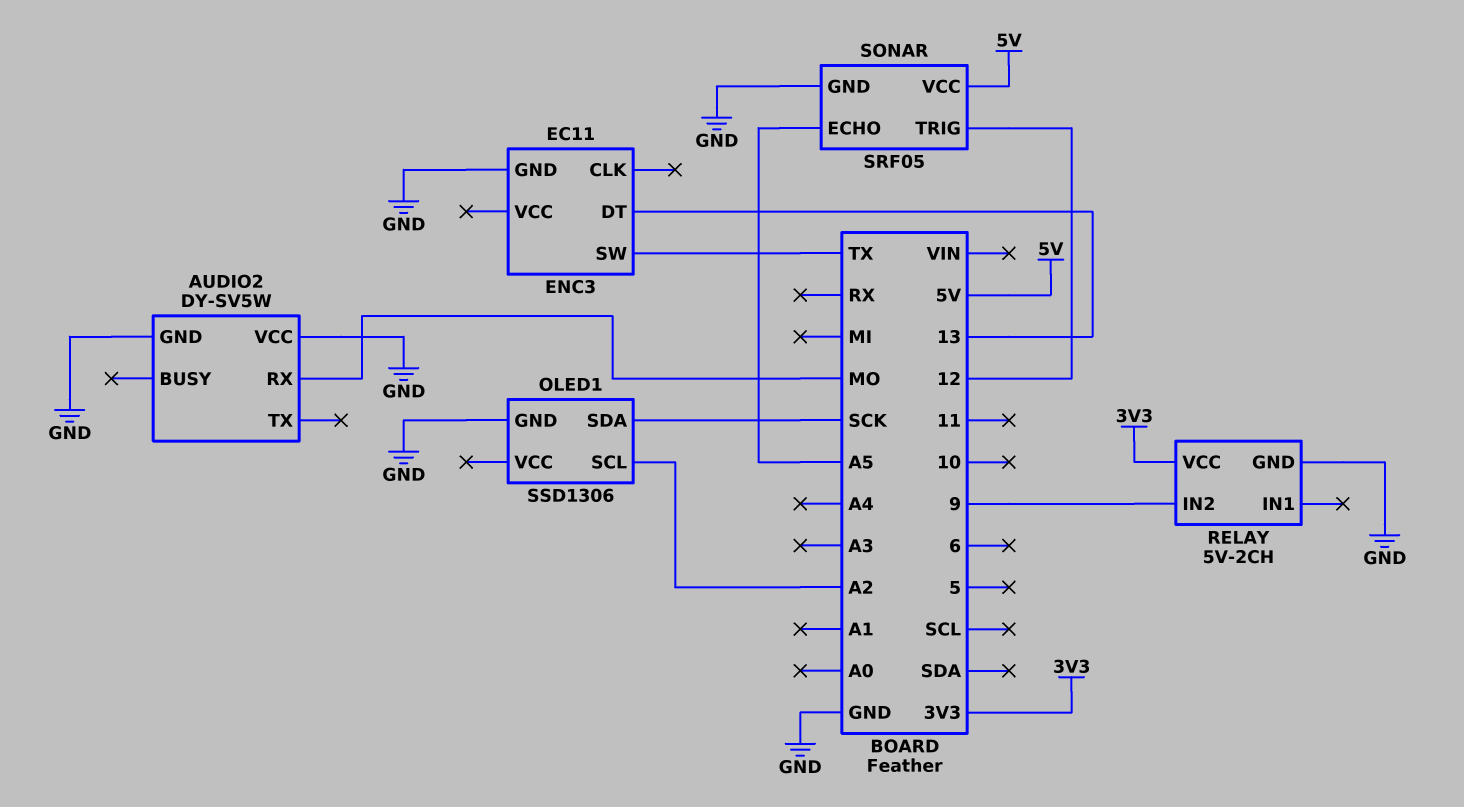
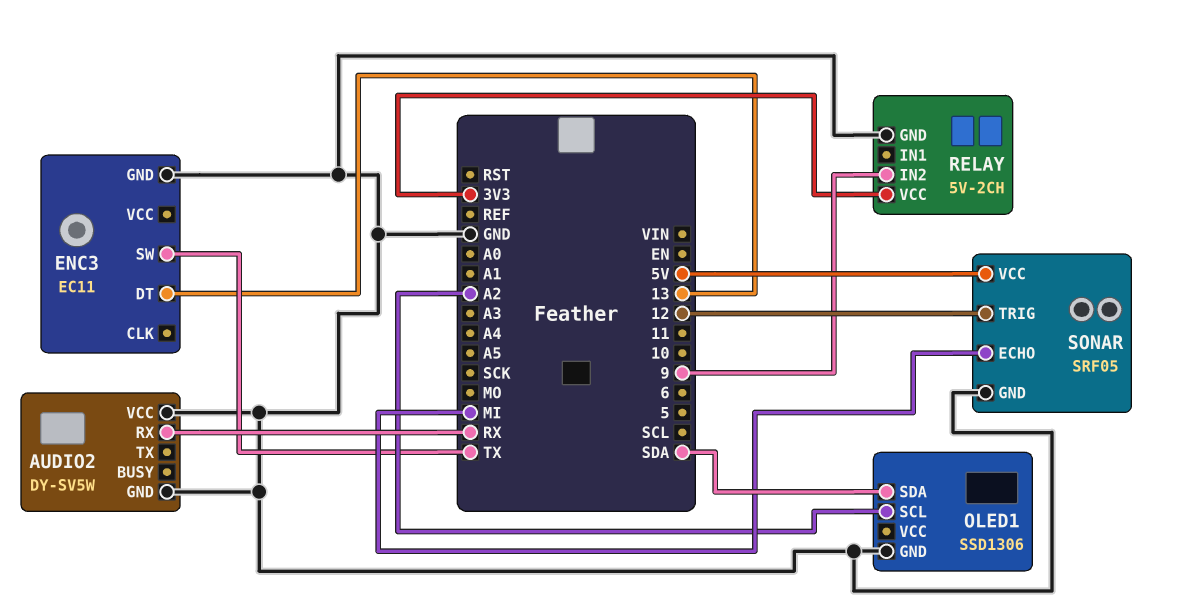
AUDIO2 pin RX: MO -> RX
OLED1 pin SDA: SCK -> SDA
SONAR pin ECHO: A5 -> MI

